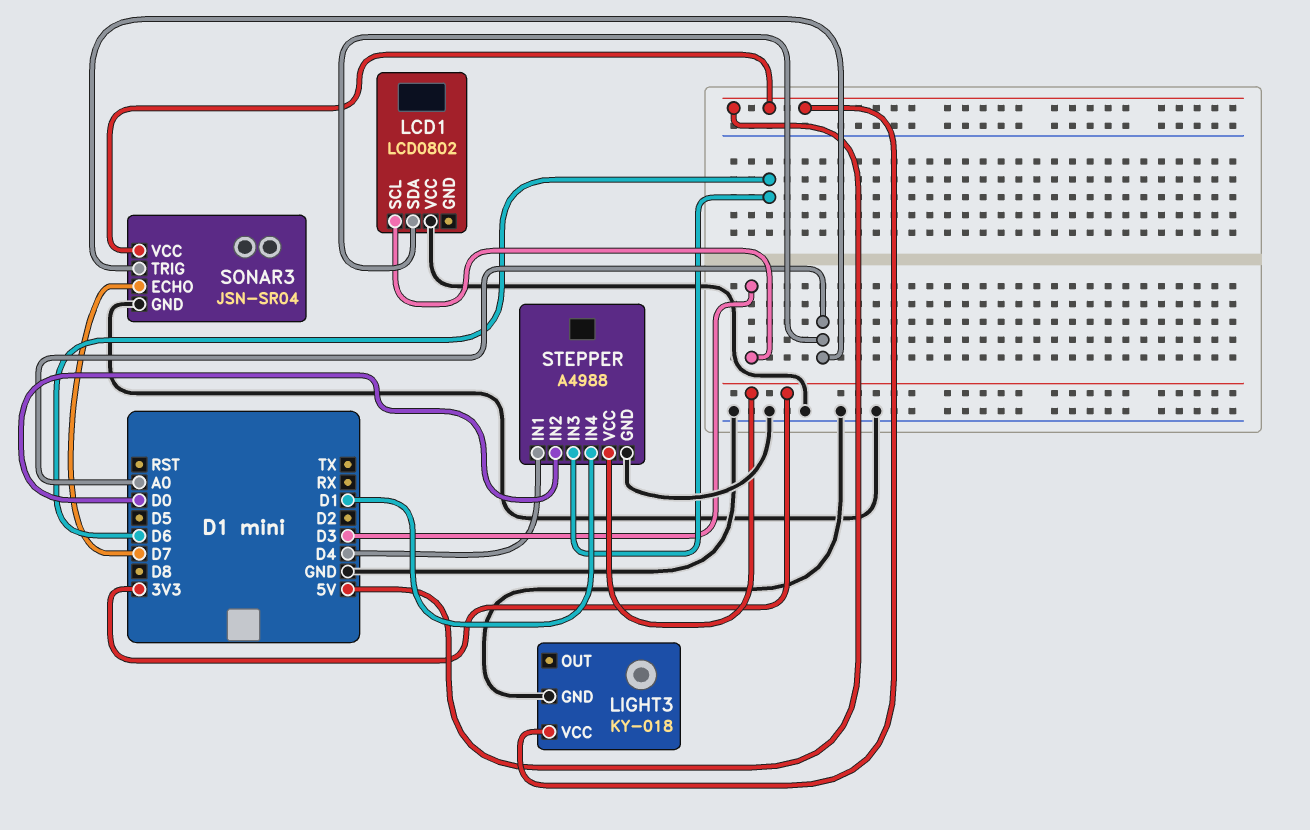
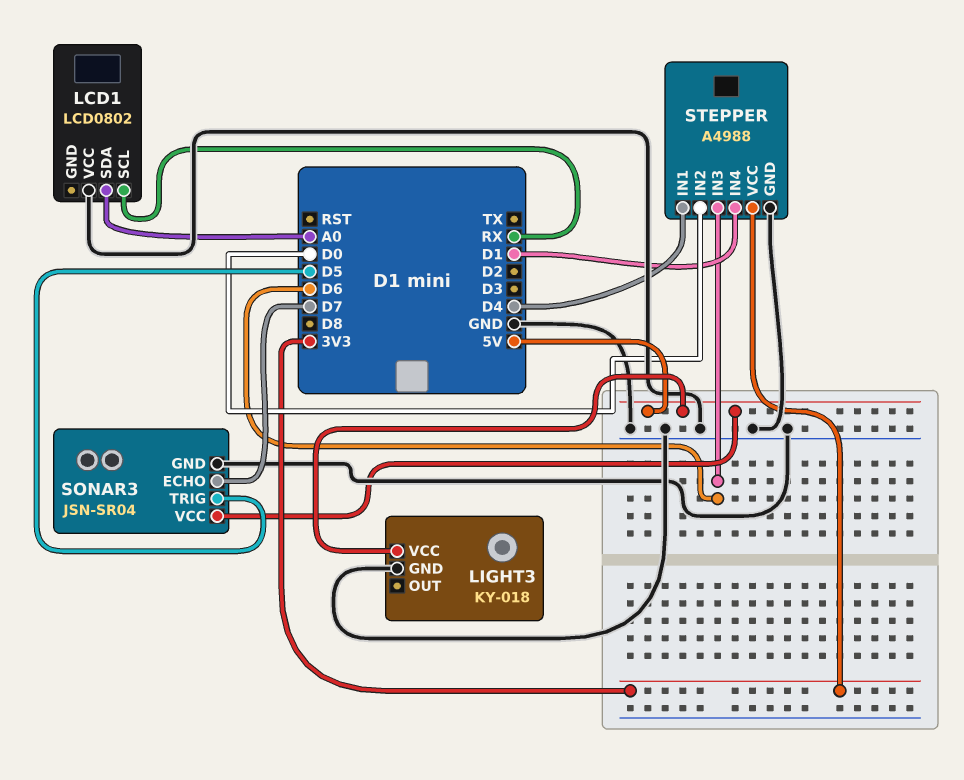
LCD1 pin SCL: D3 -> RX
SONAR3 pin TRIG: A0 -> D5

